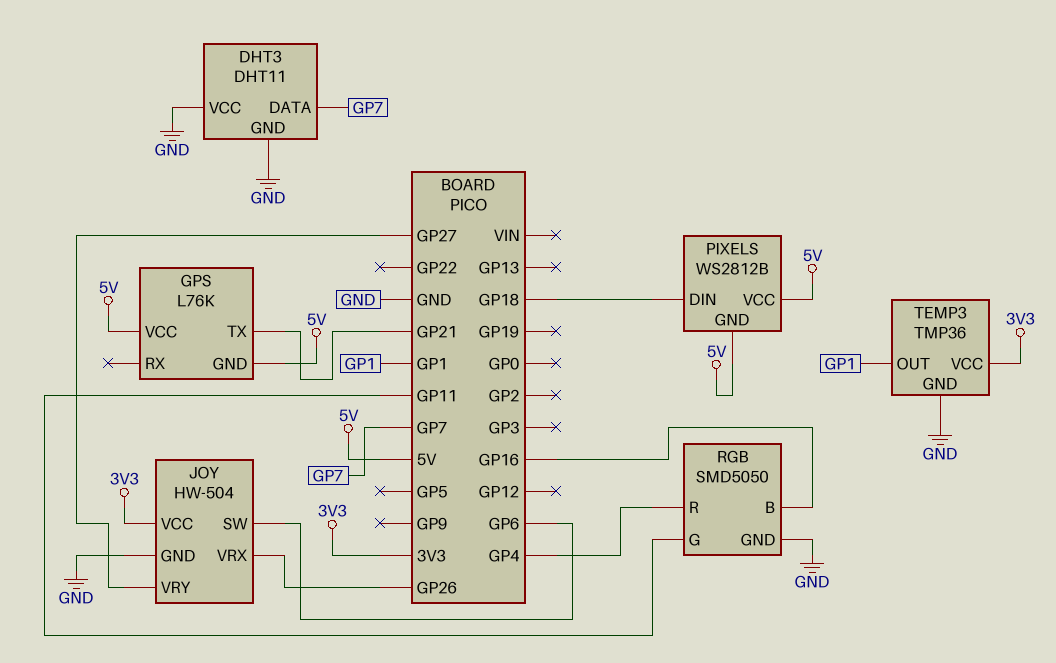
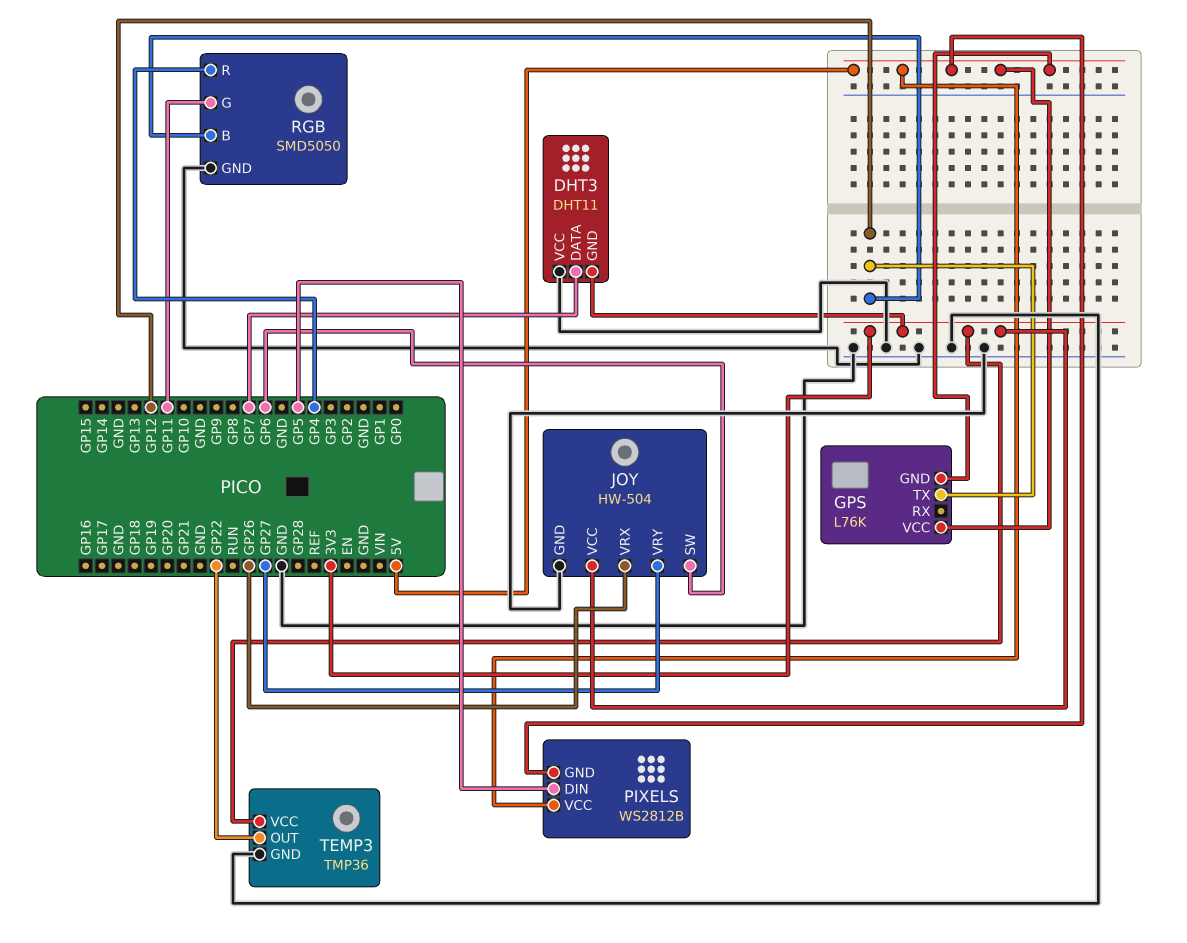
DHT3 pin GND: GND -> 3V3
GPS pin TX: GP21 -> GP12
PIXELS pin DIN: GP18 -> GP5
RGB pin B: GP16 -> GP12
TEMP3 pin OUT: GP1 -> GP22

